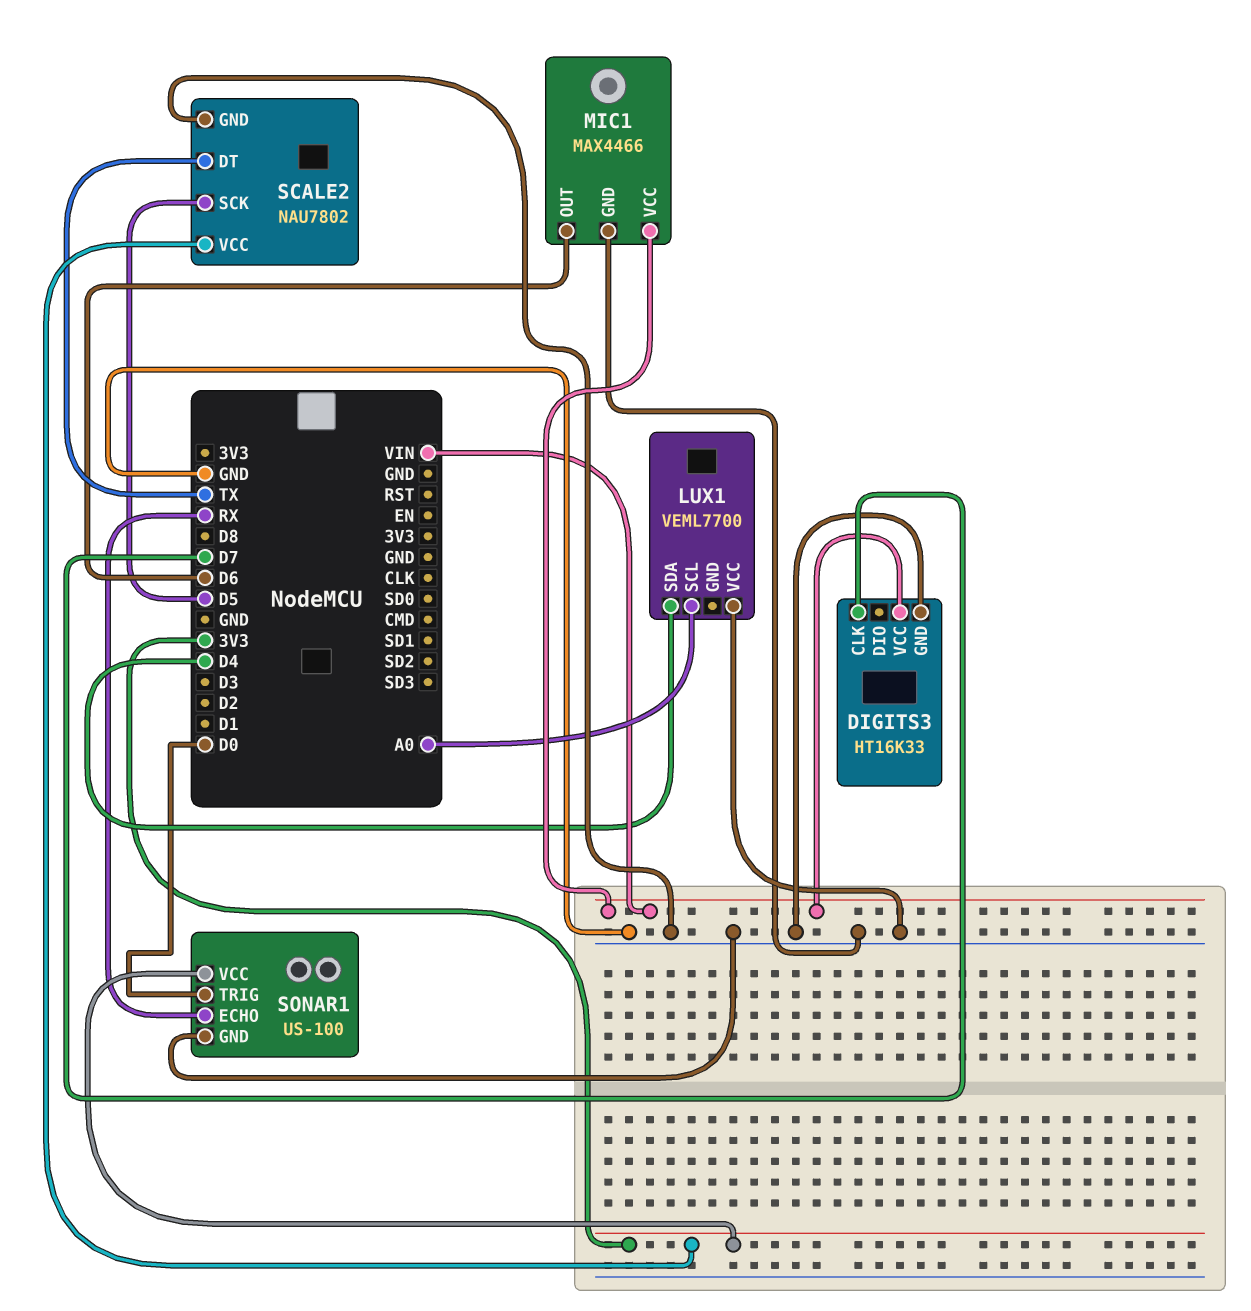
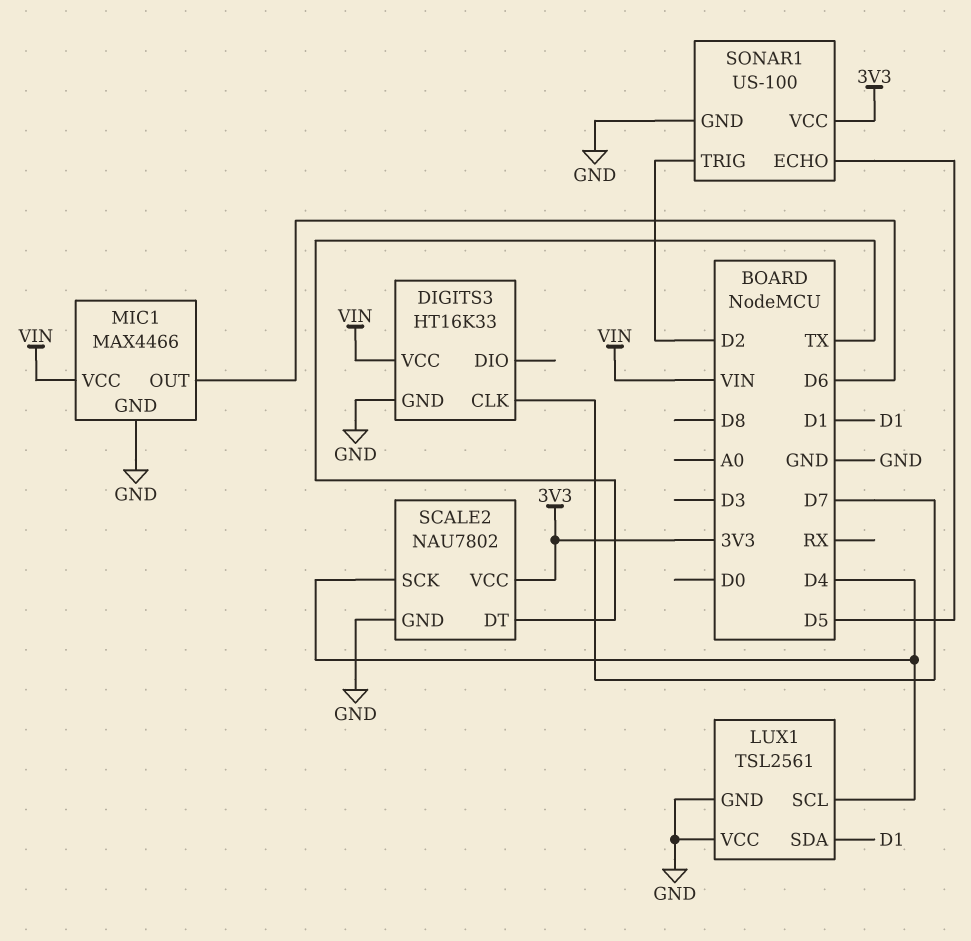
LUX1: VEML7700 -> TSL2561
LUX1 pin GND: none -> GND
LUX1 pin SCL: A0 -> D4
LUX1 pin SDA: D4 -> D1
SCALE2 pin SCK: D5 -> D4
SONAR1 pin ECHO: RX -> D5
SONAR1 pin TRIG: D0 -> D2

